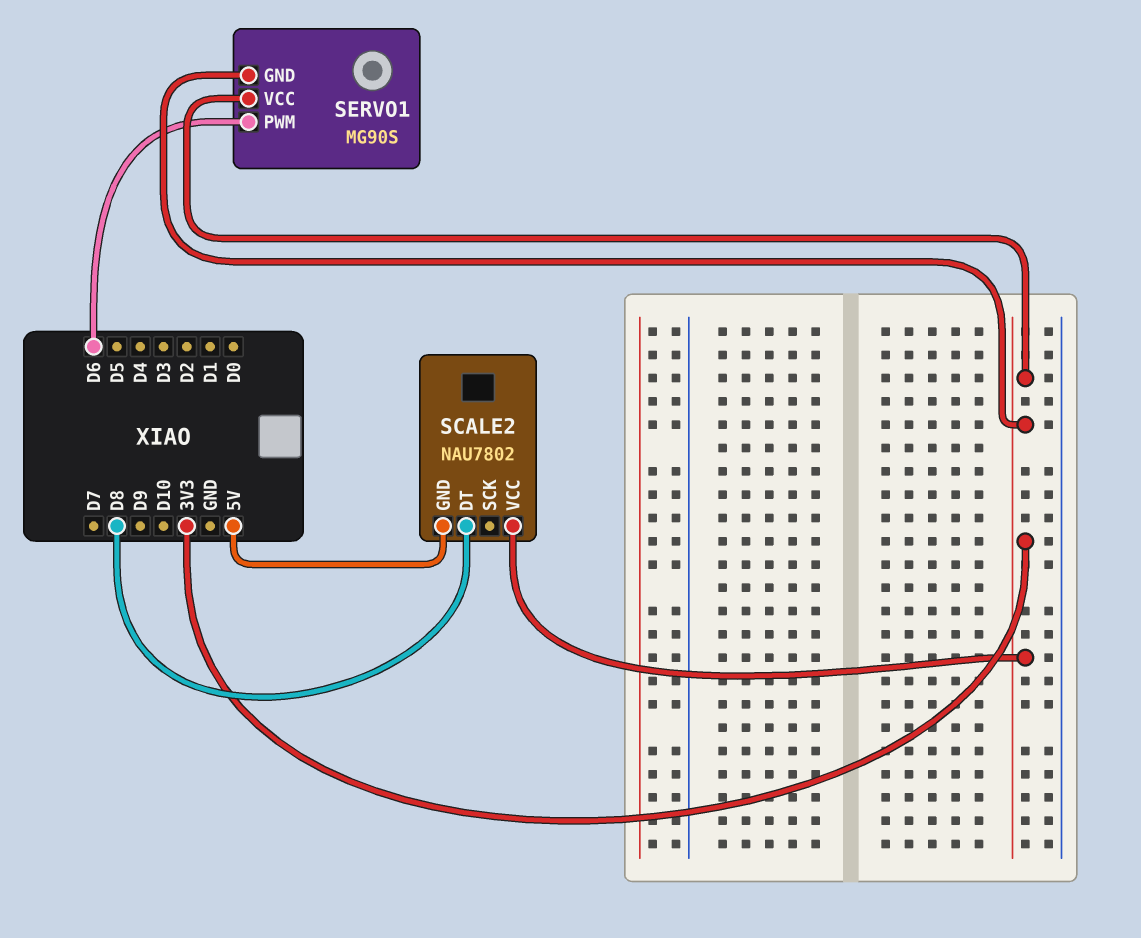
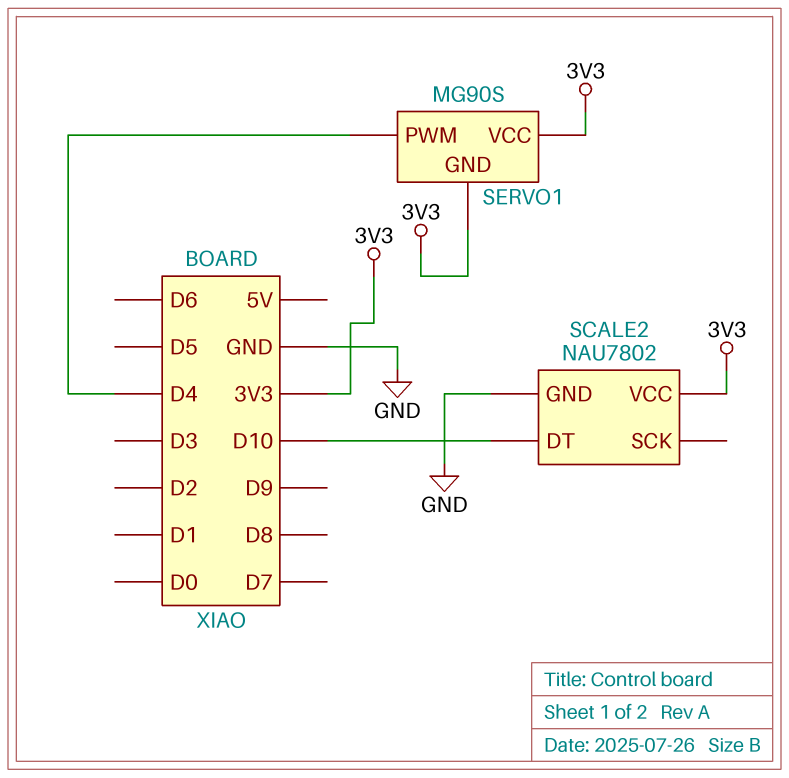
SCALE2 pin DT: D8 -> D10
SCALE2 pin GND: 5V -> GND
SERVO1 pin PWM: D6 -> D4

